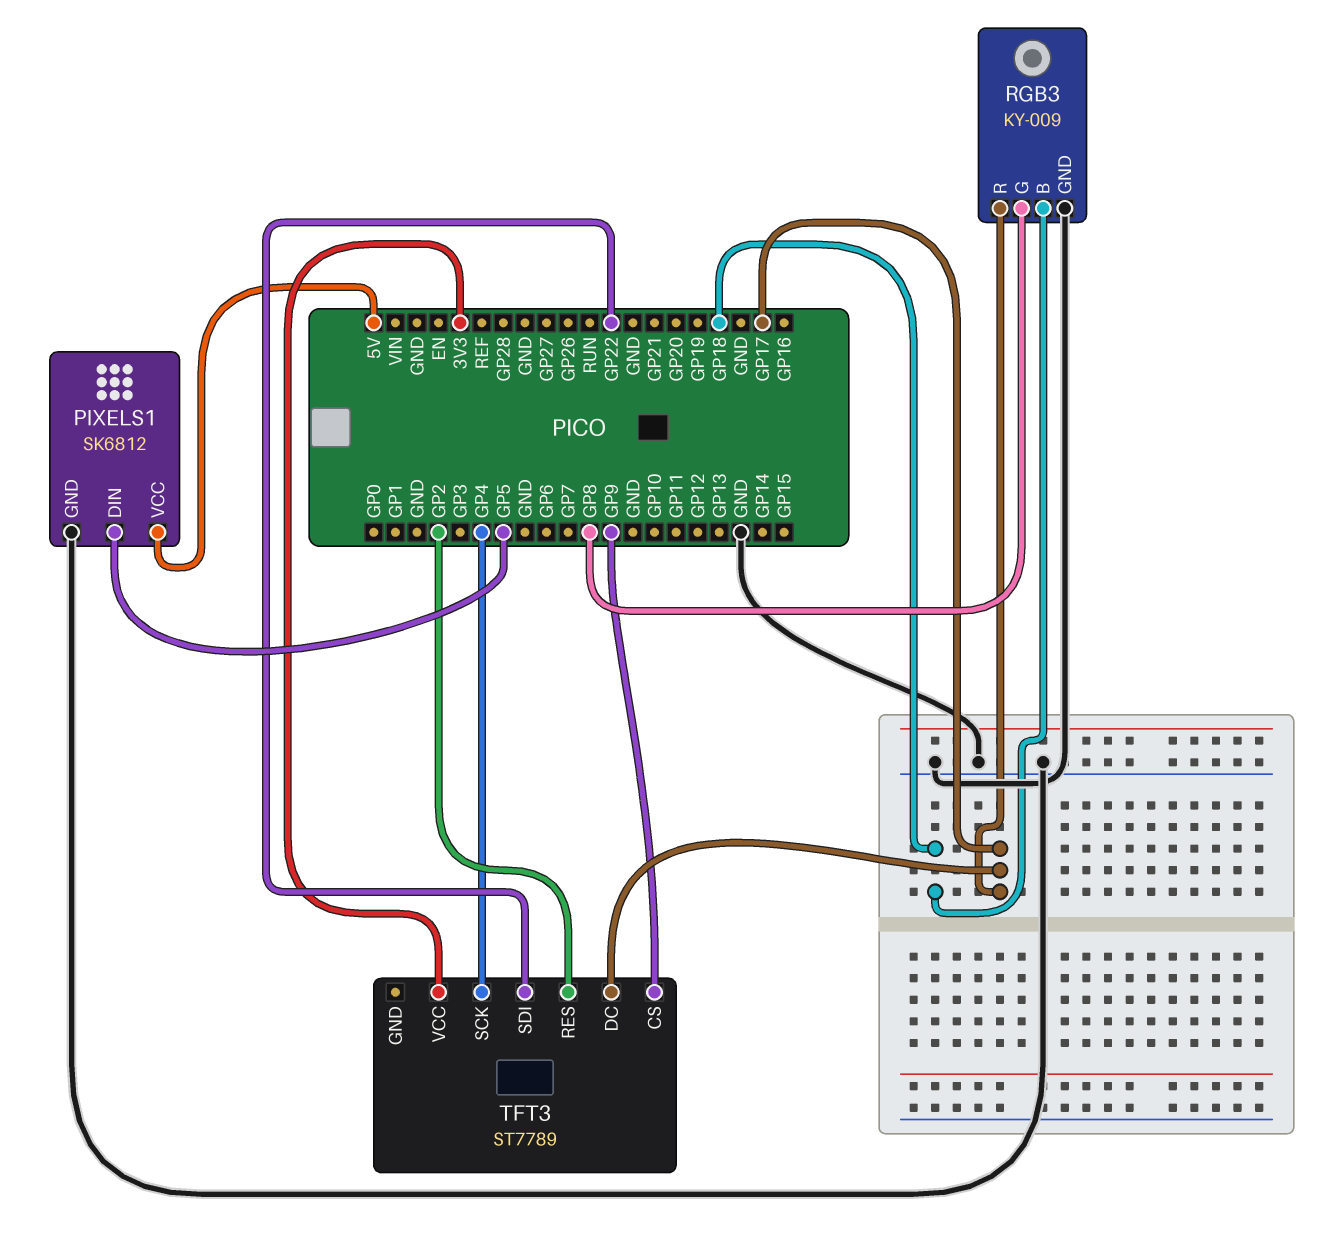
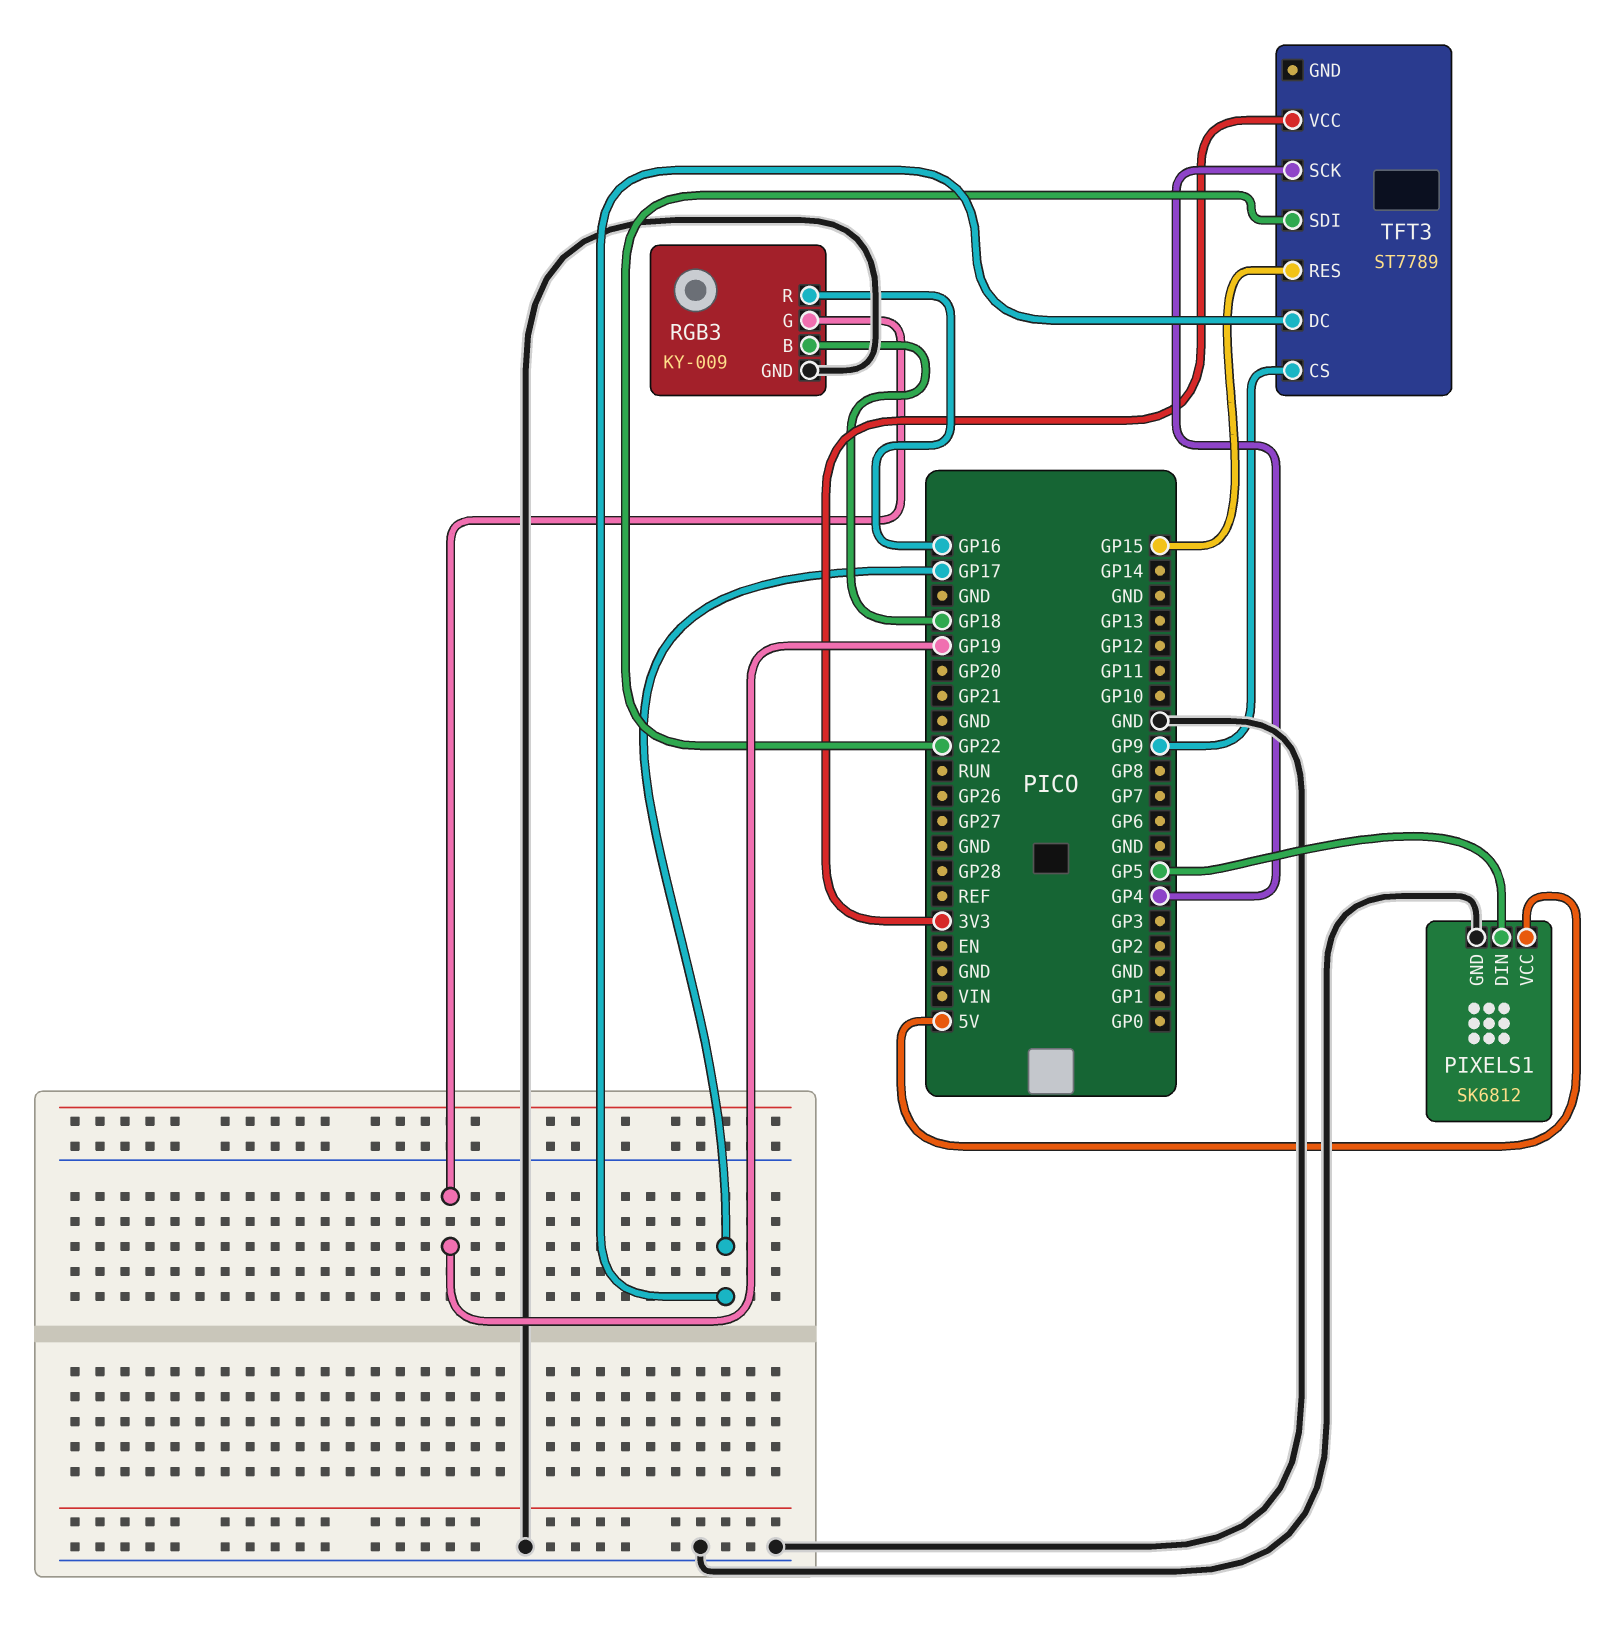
RGB3 pin G: GP8 -> GP19
RGB3 pin R: GP17 -> GP16
TFT3 pin RES: GP2 -> GP15

